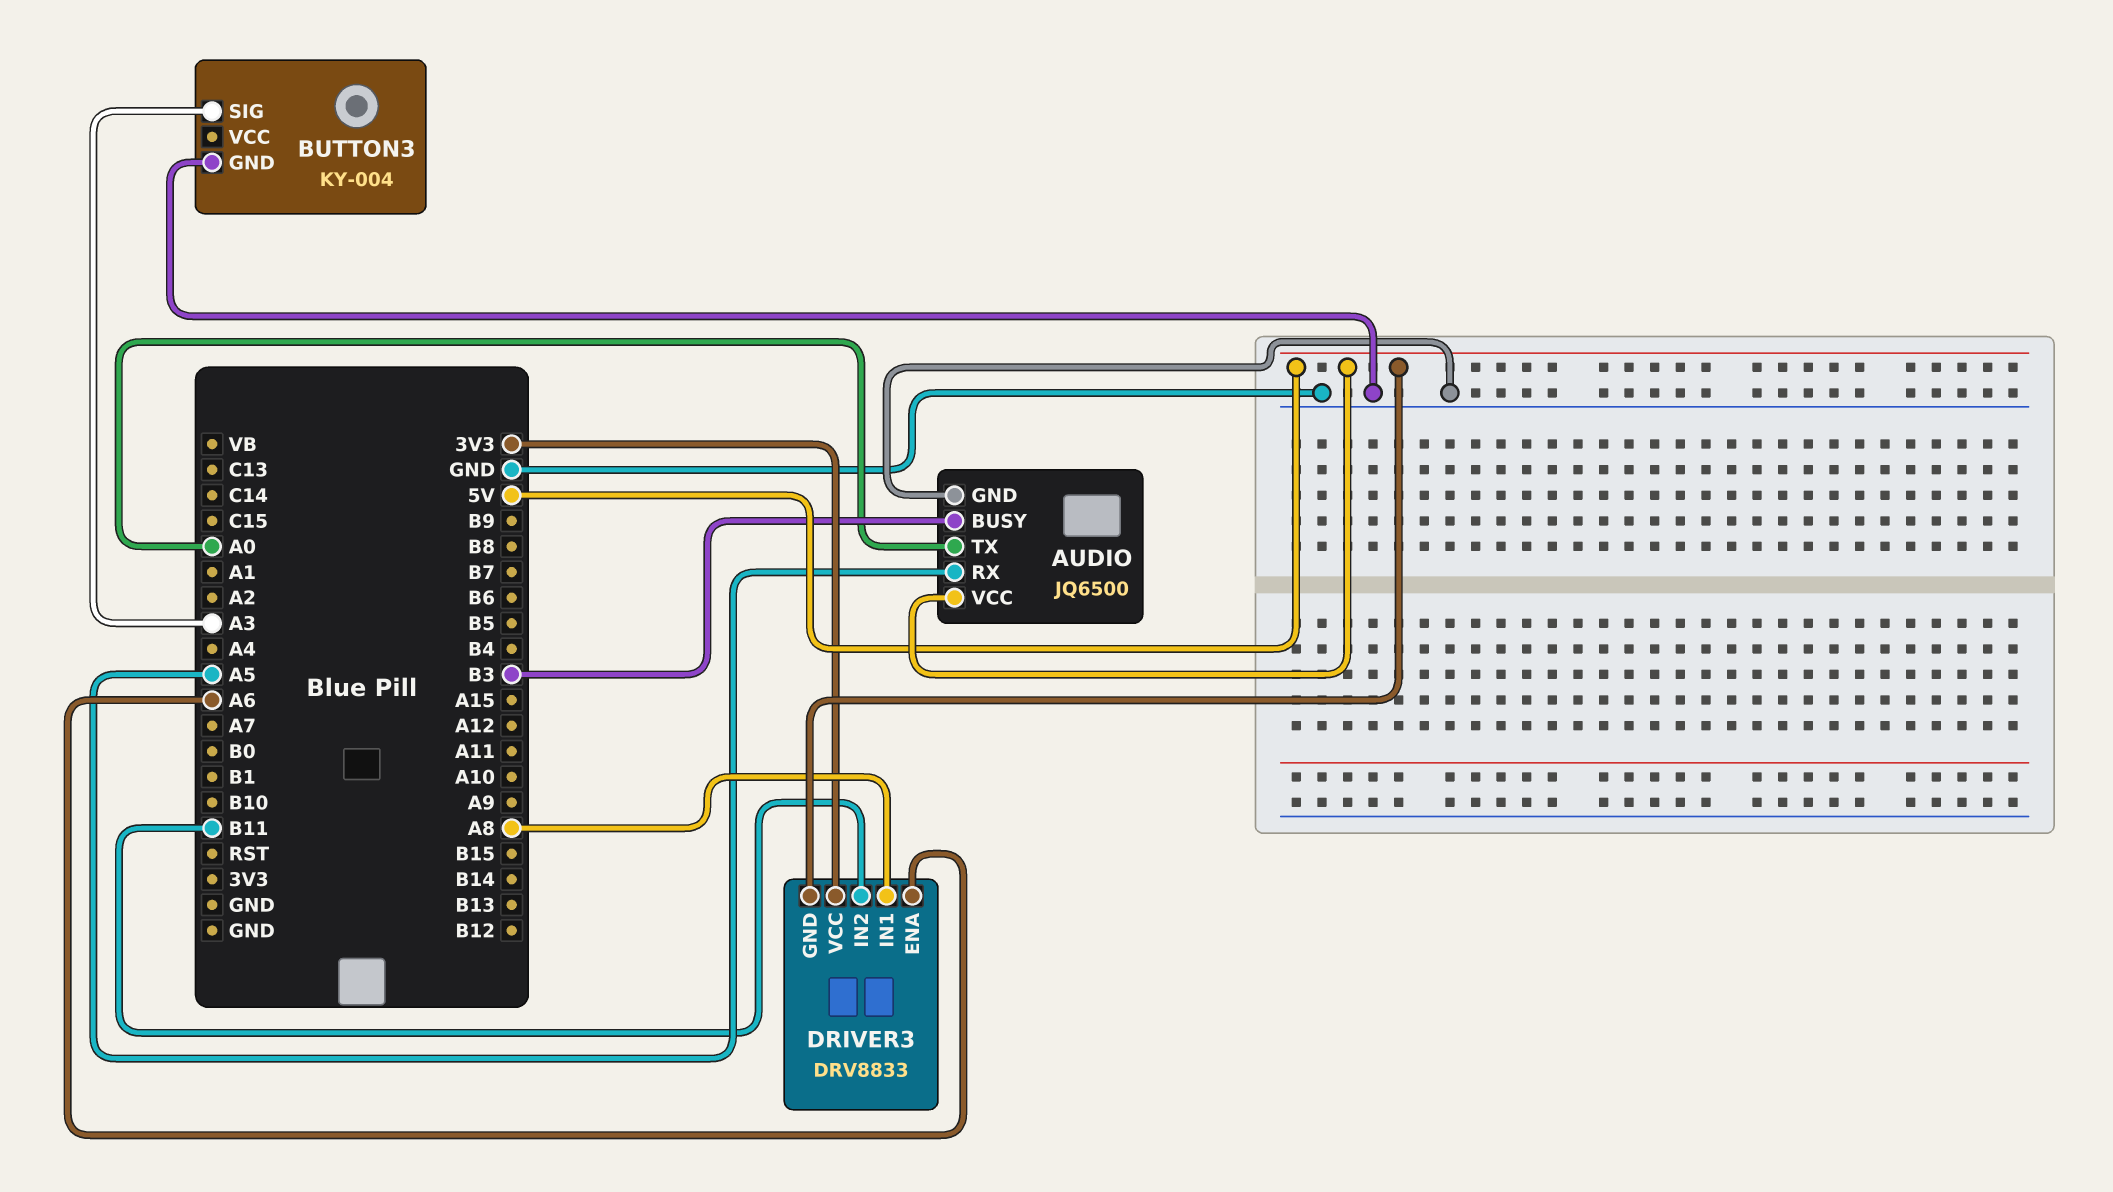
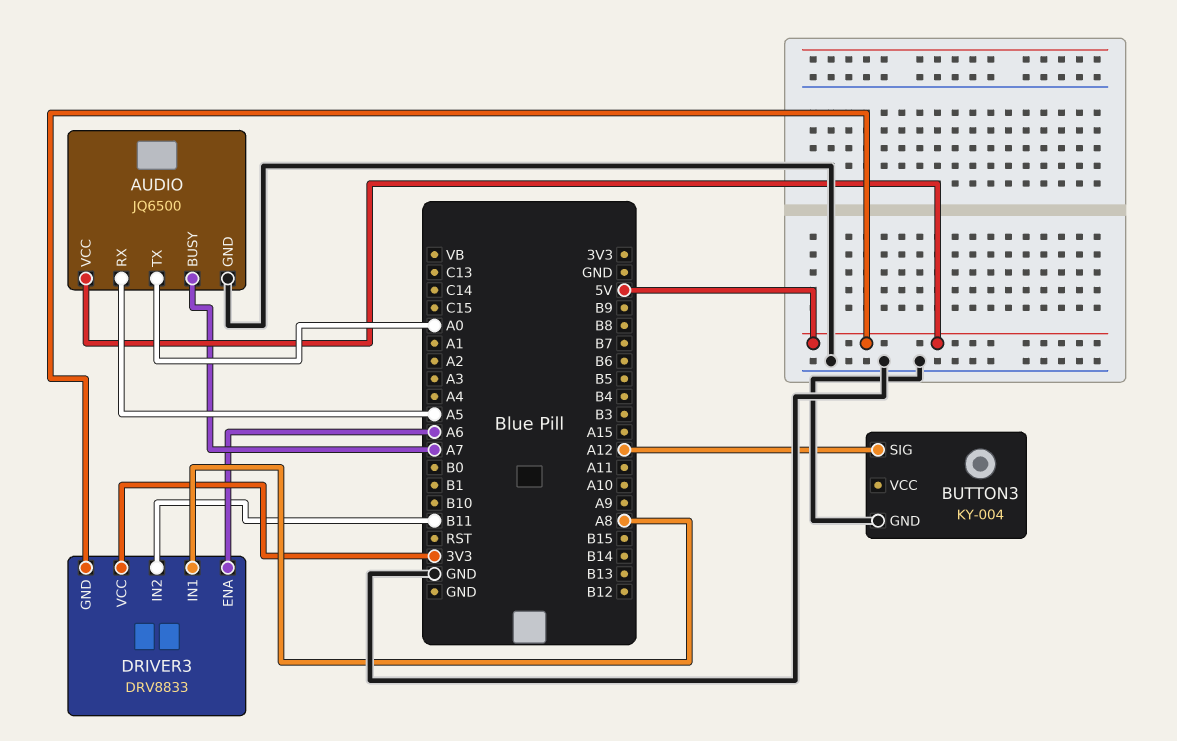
AUDIO pin BUSY: B3 -> A7
BUTTON3 pin SIG: A3 -> A12

